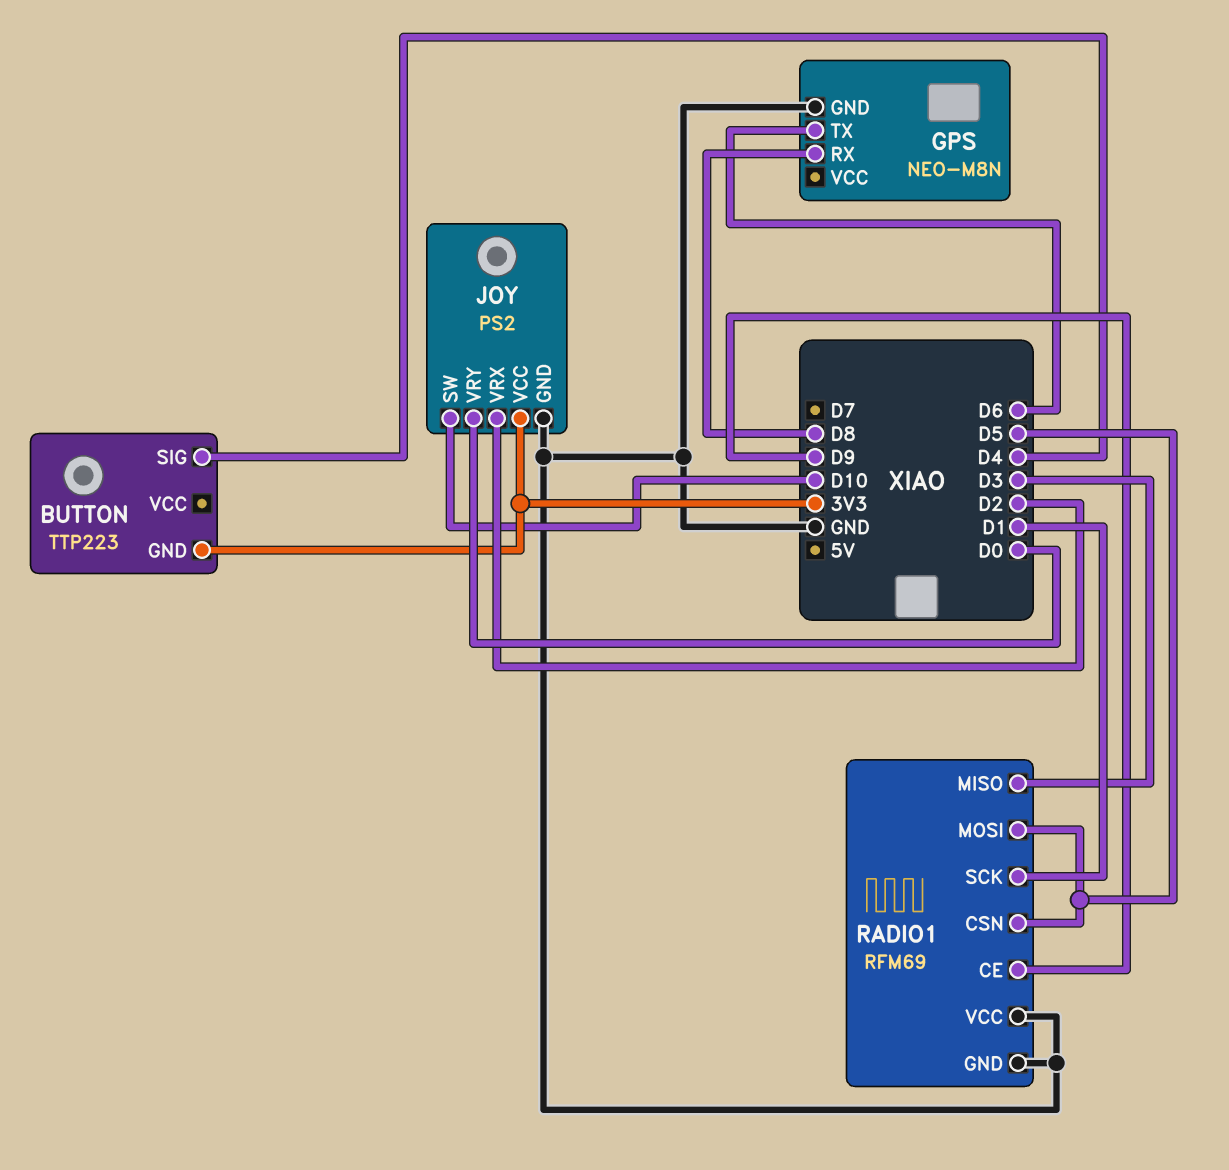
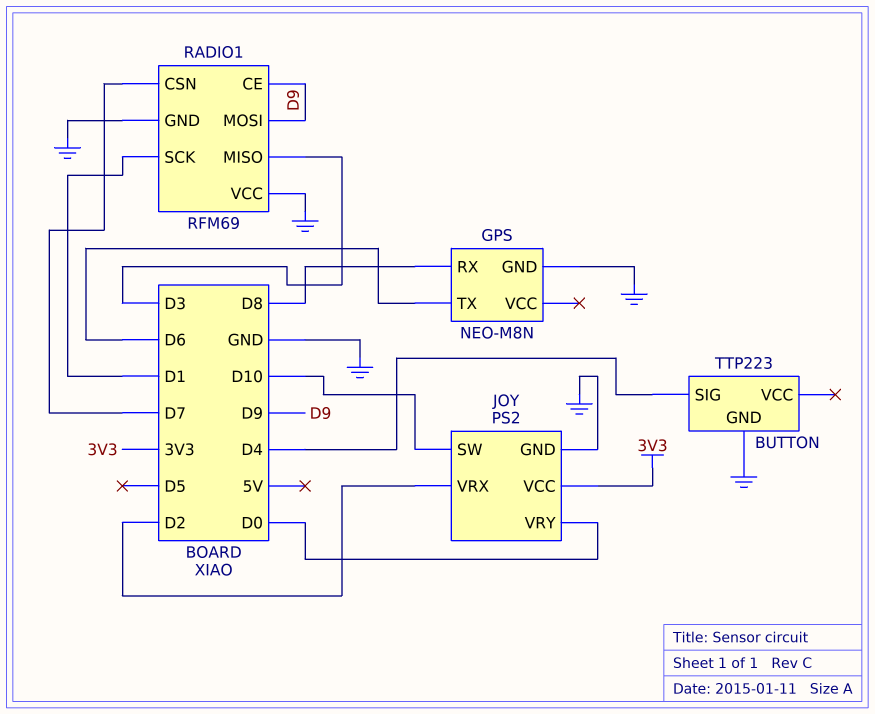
BUTTON pin GND: 3V3 -> GND
RADIO1 pin CSN: D5 -> D7
RADIO1 pin MOSI: D5 -> D9

